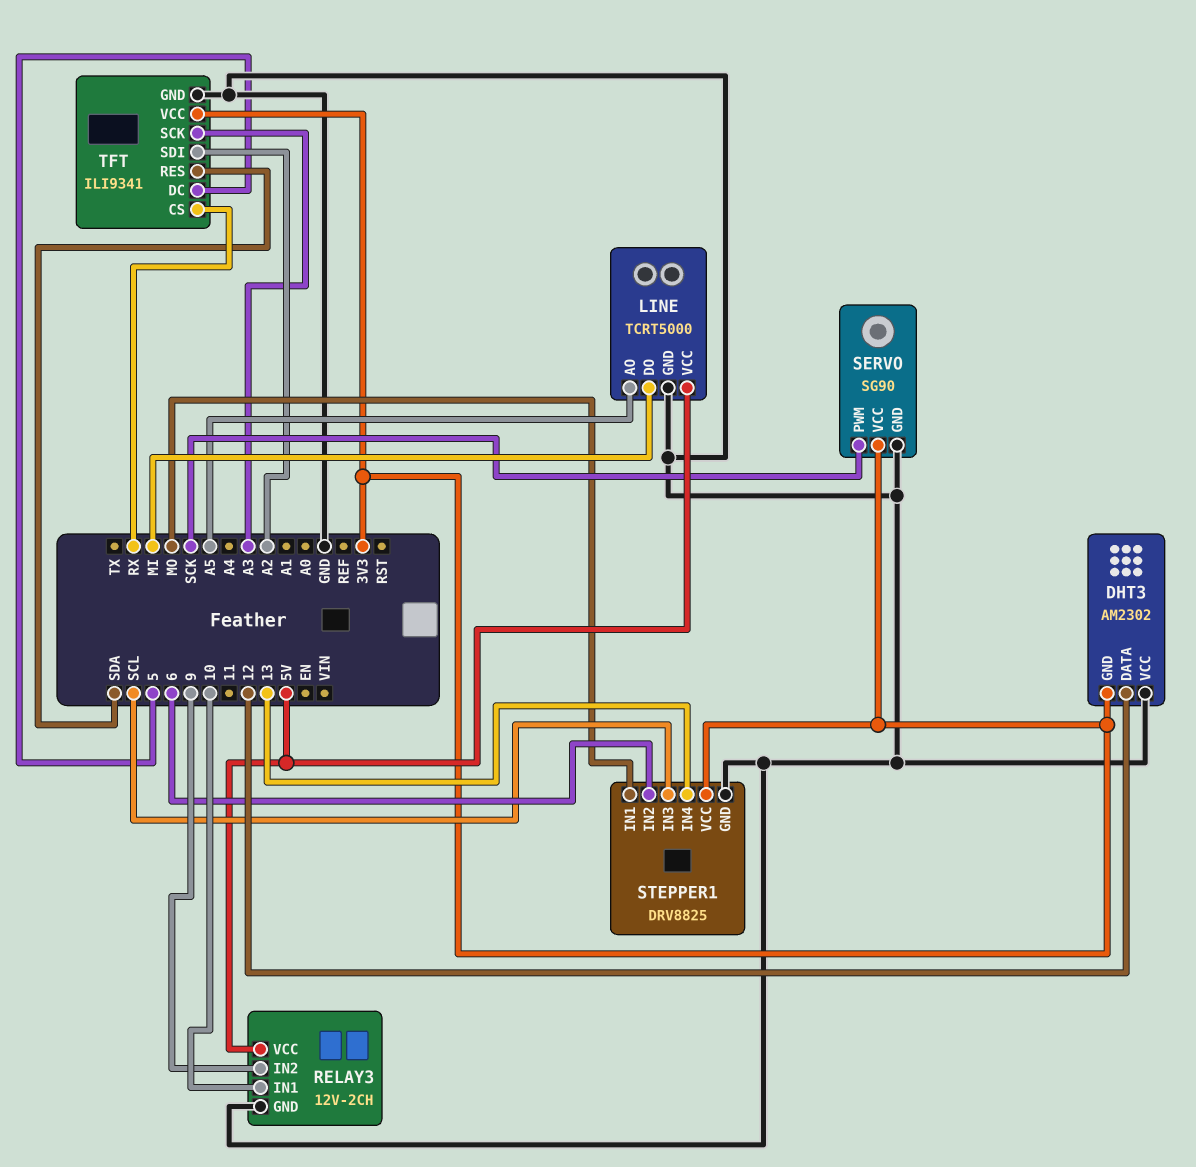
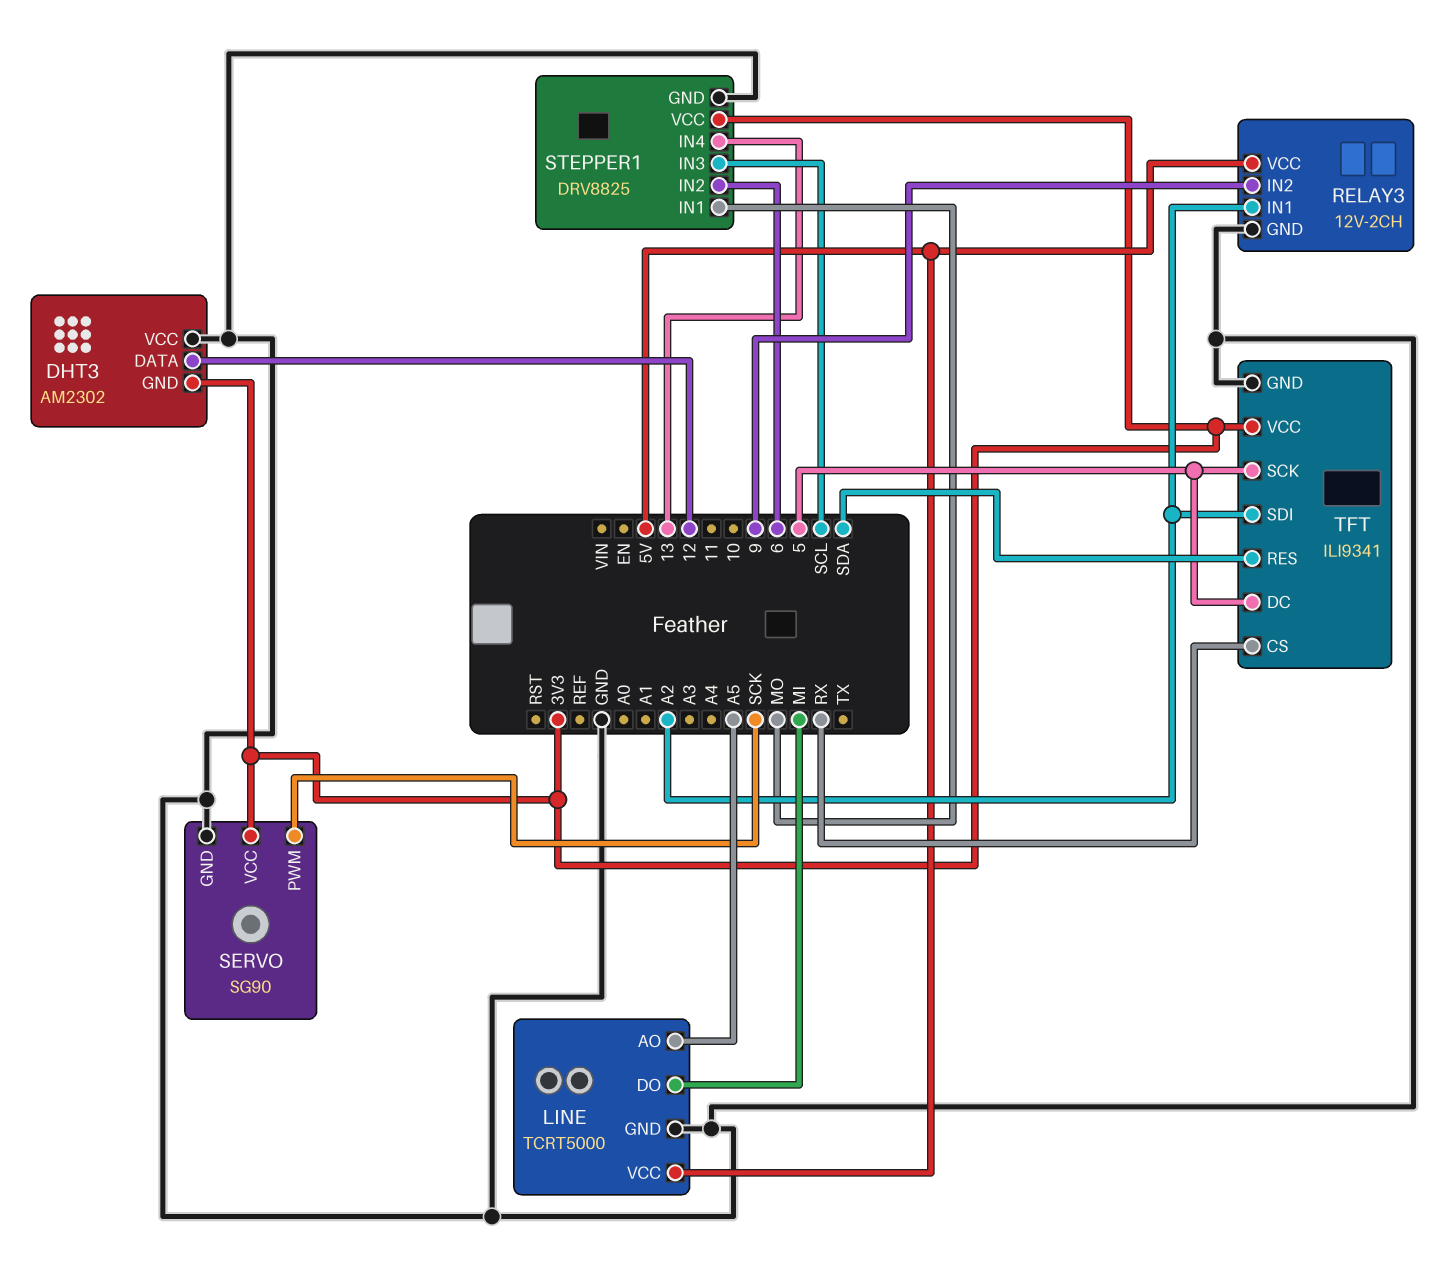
RELAY3 pin IN1: 10 -> A2
TFT pin SCK: A3 -> 5

